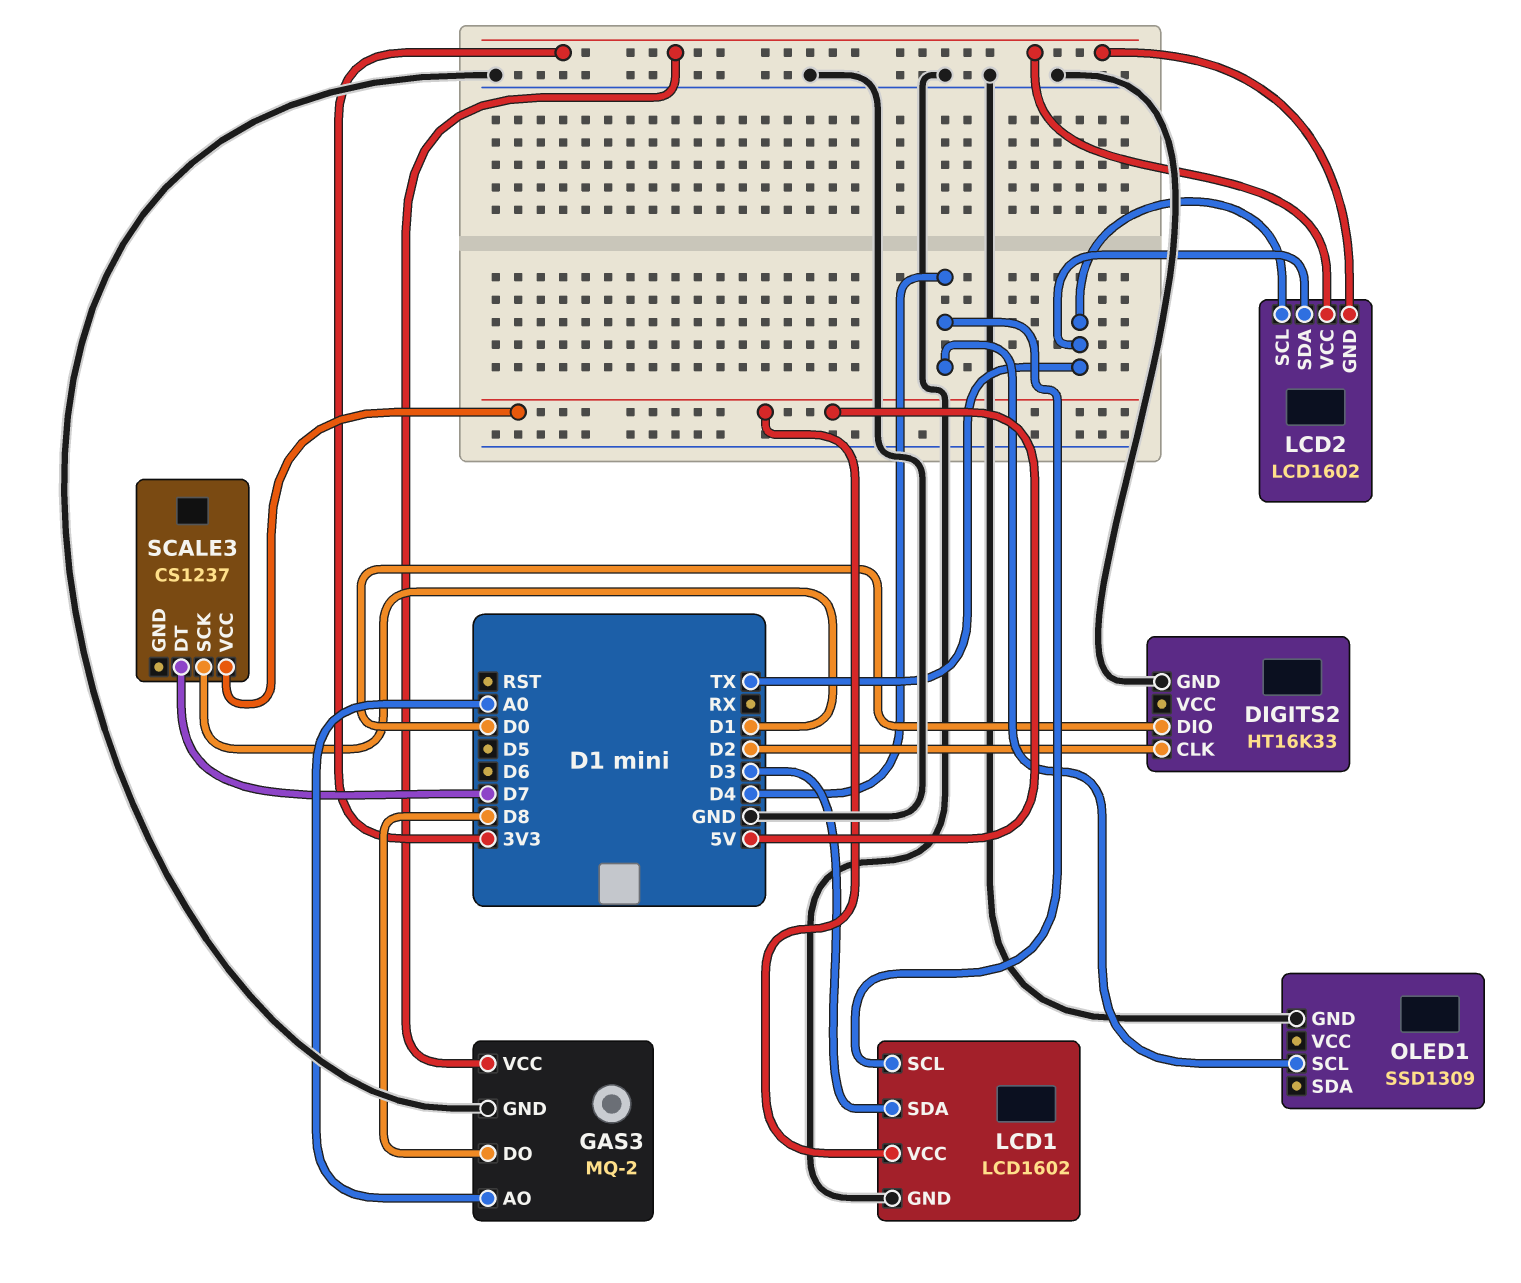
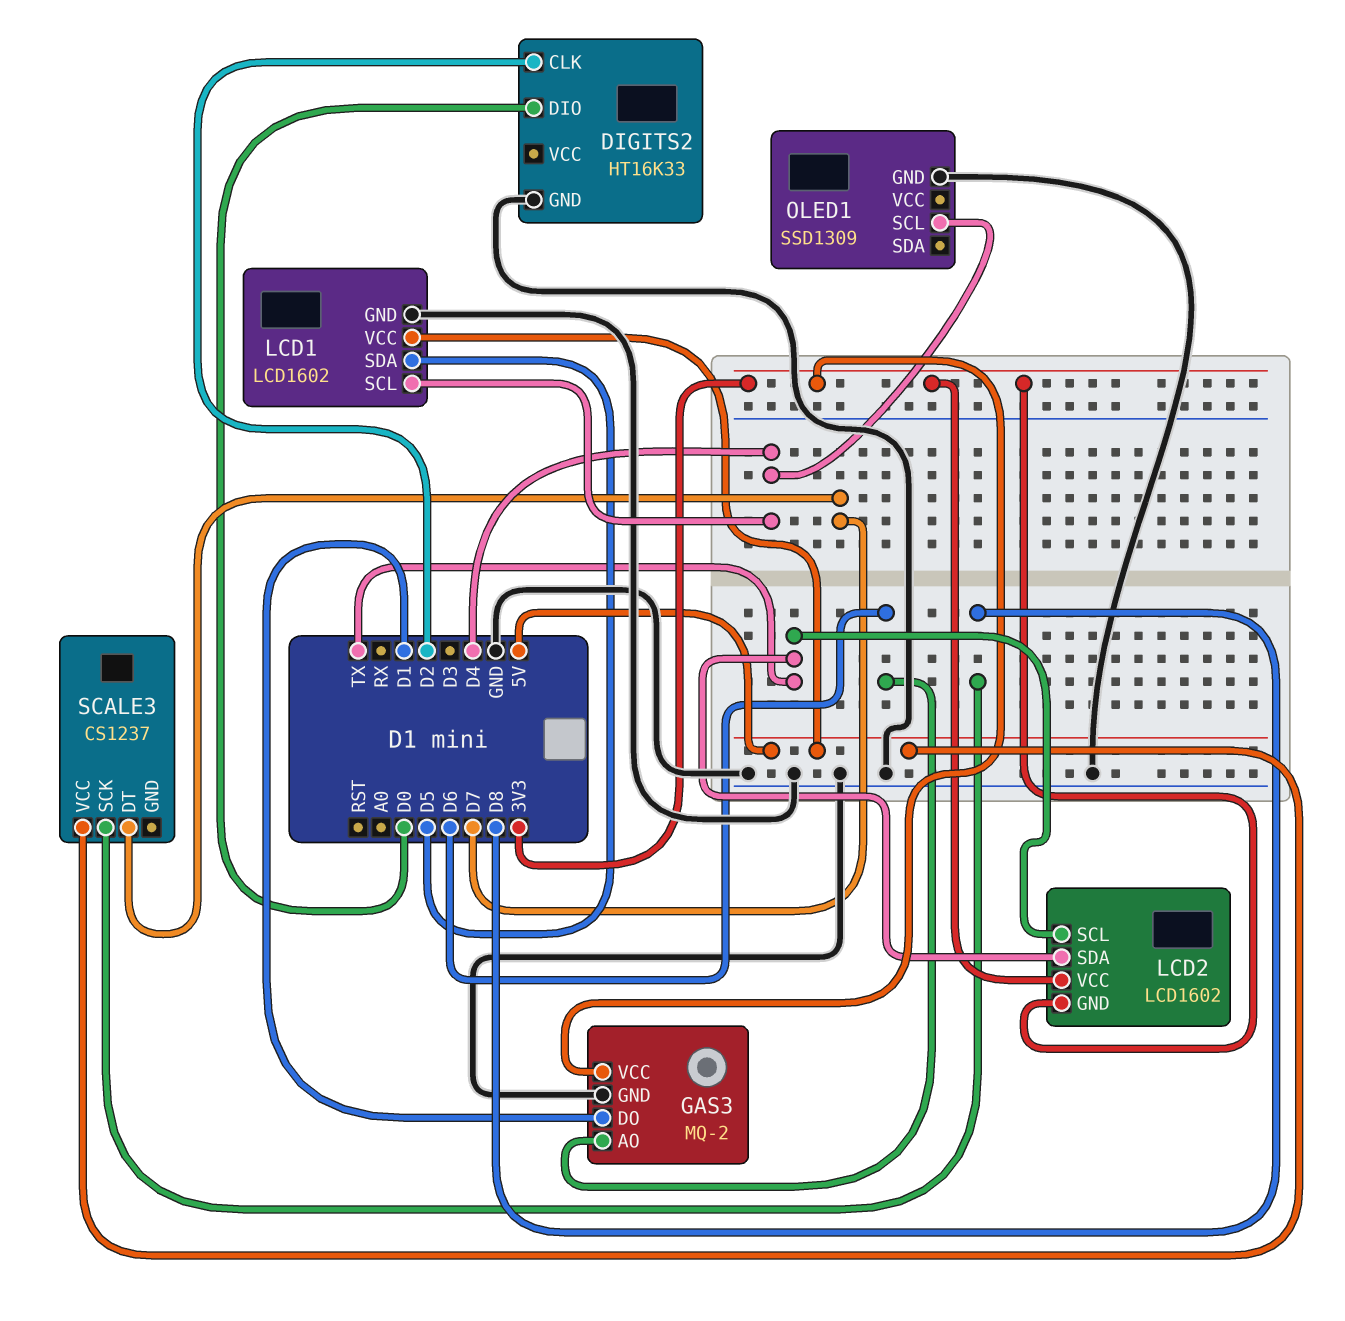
GAS3 pin AO: A0 -> D6
GAS3 pin DO: D8 -> D1
LCD1 pin SDA: D3 -> D5
SCALE3 pin SCK: D1 -> D8

